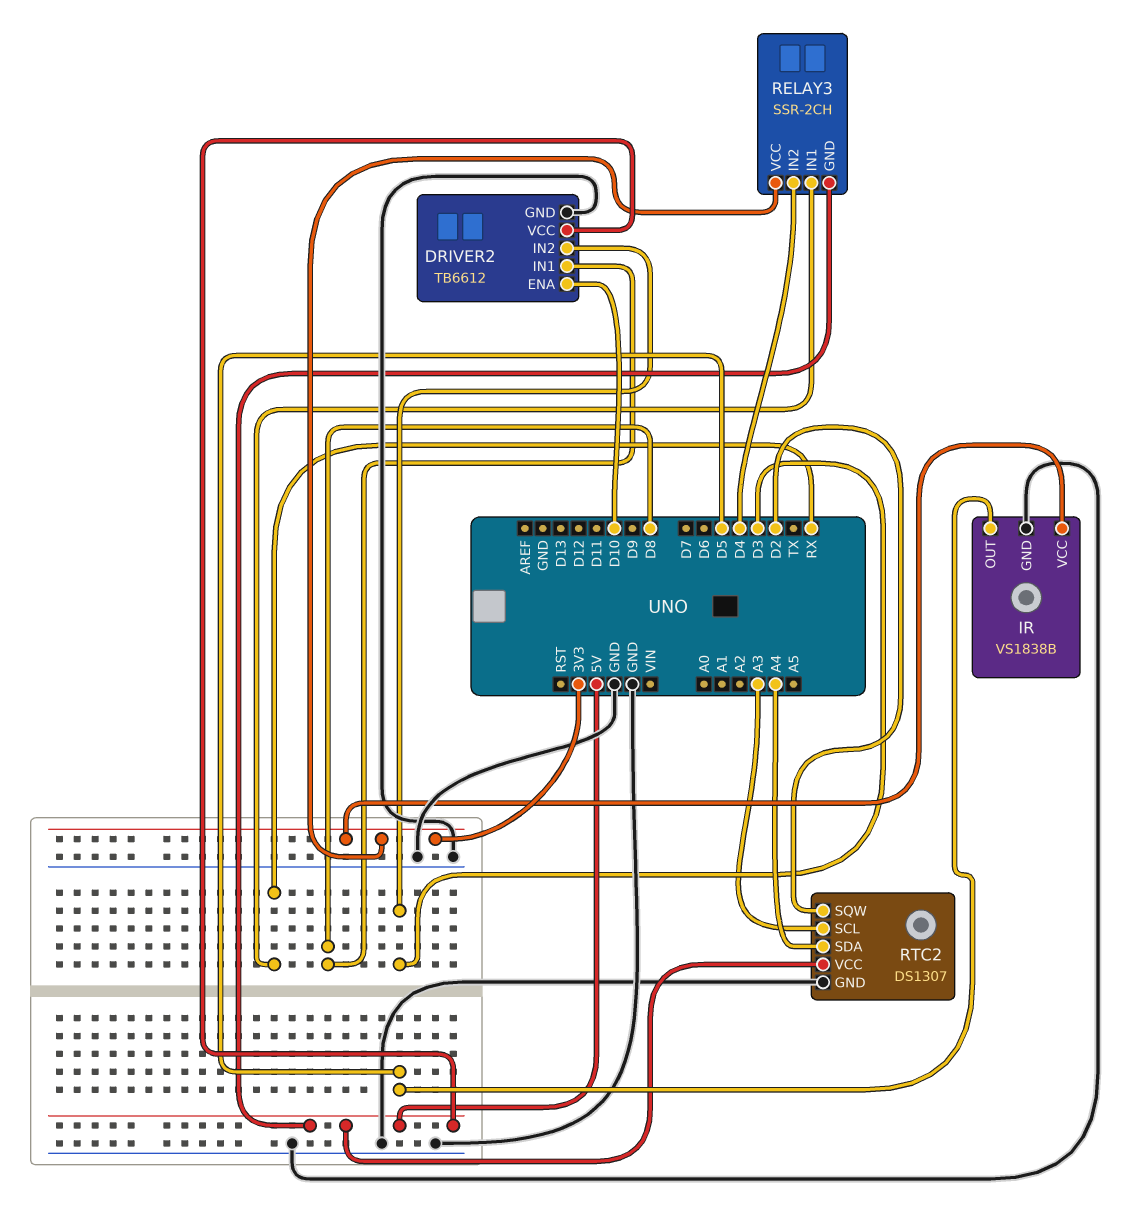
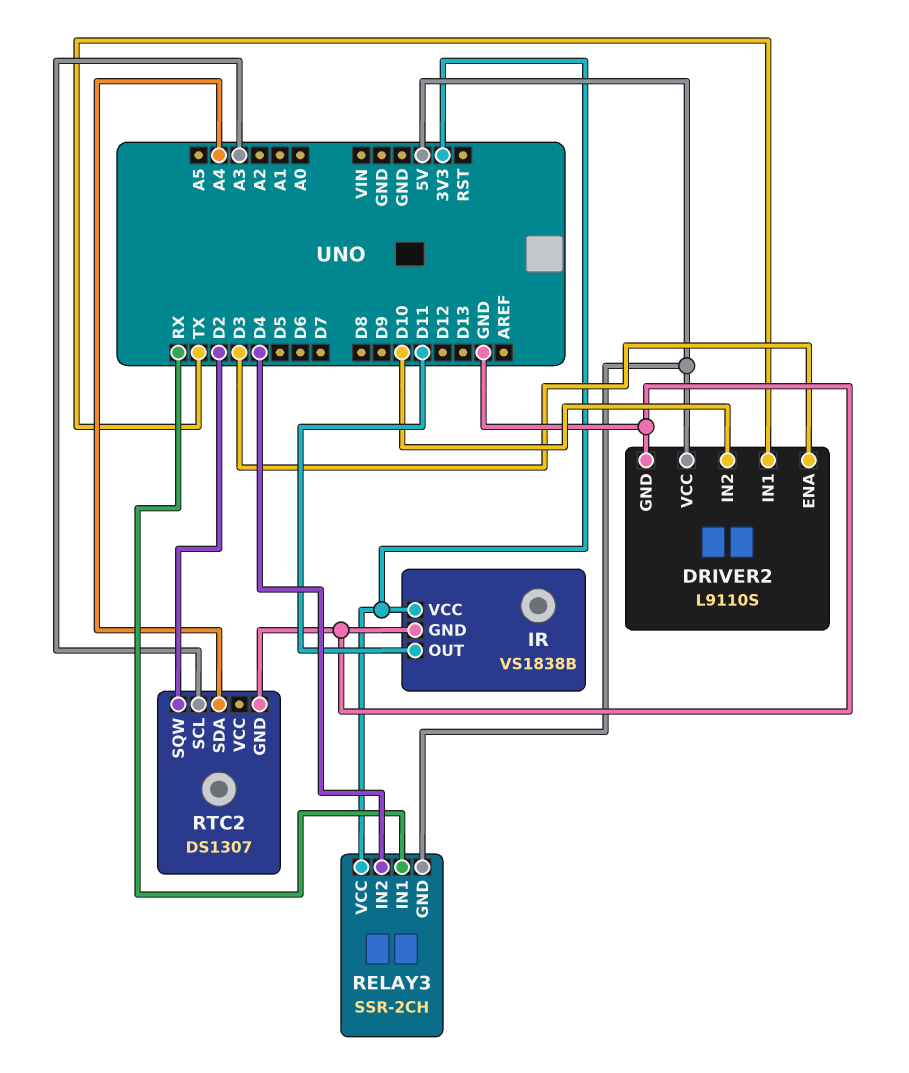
DRIVER2: TB6612 -> L9110S
DRIVER2 pin ENA: D10 -> D3
DRIVER2 pin IN1: D8 -> TX
DRIVER2 pin IN2: D3 -> D10
IR pin OUT: D5 -> D11
RTC2 pin VCC: 5V -> none

